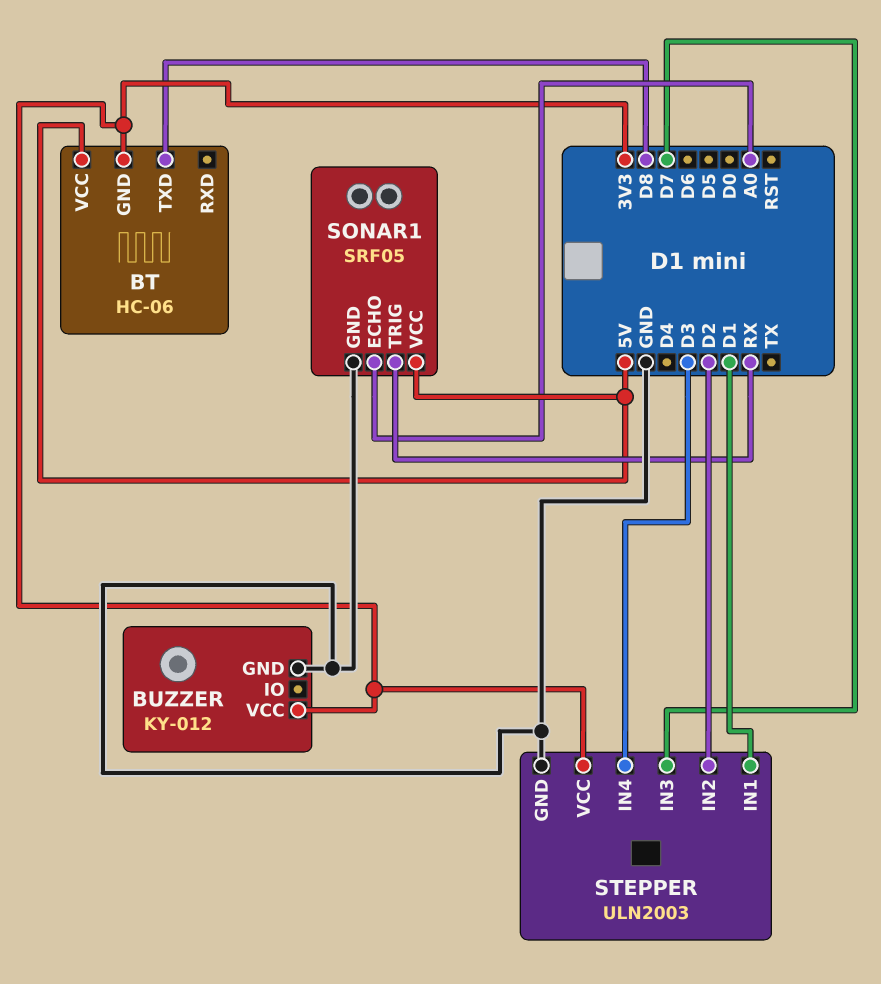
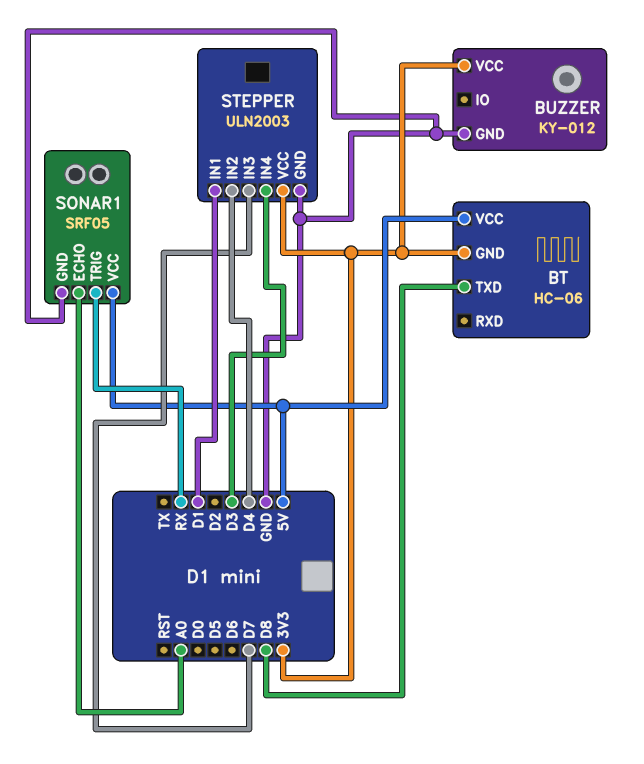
STEPPER pin IN2: D2 -> D4

